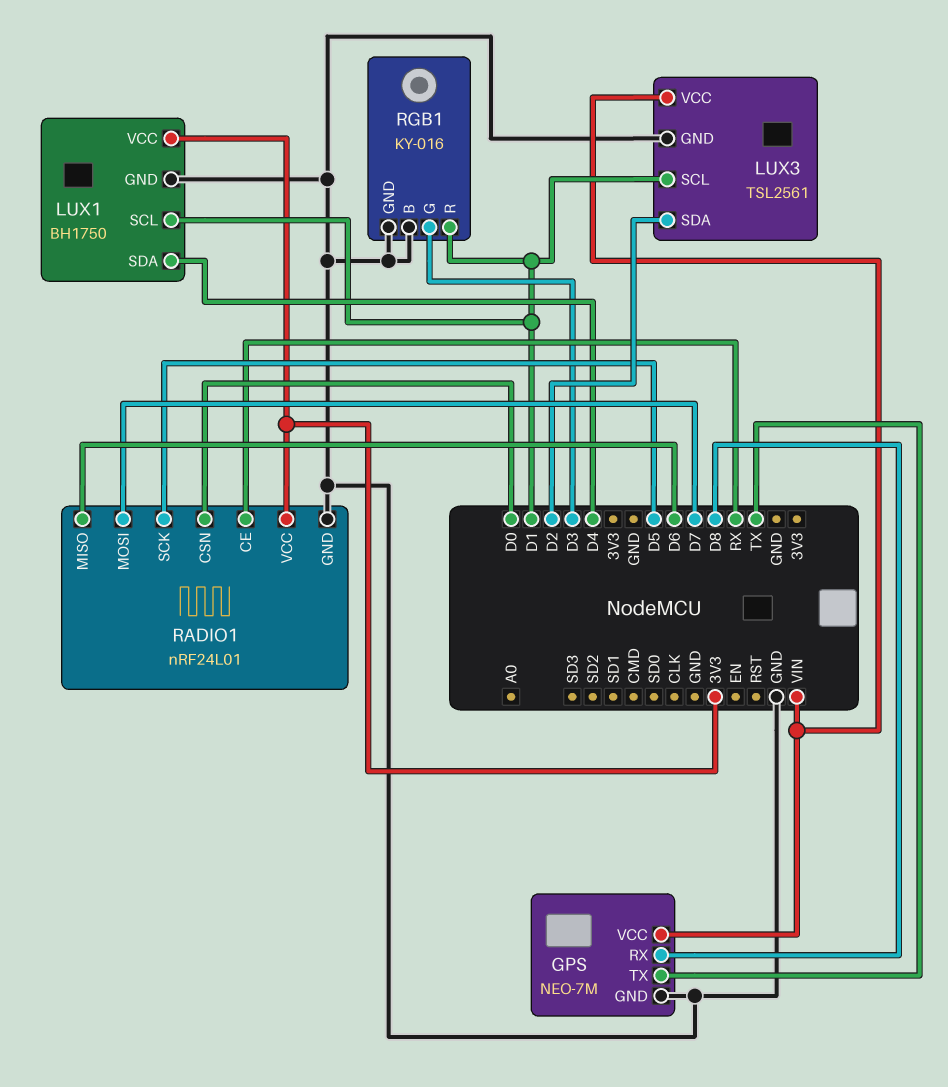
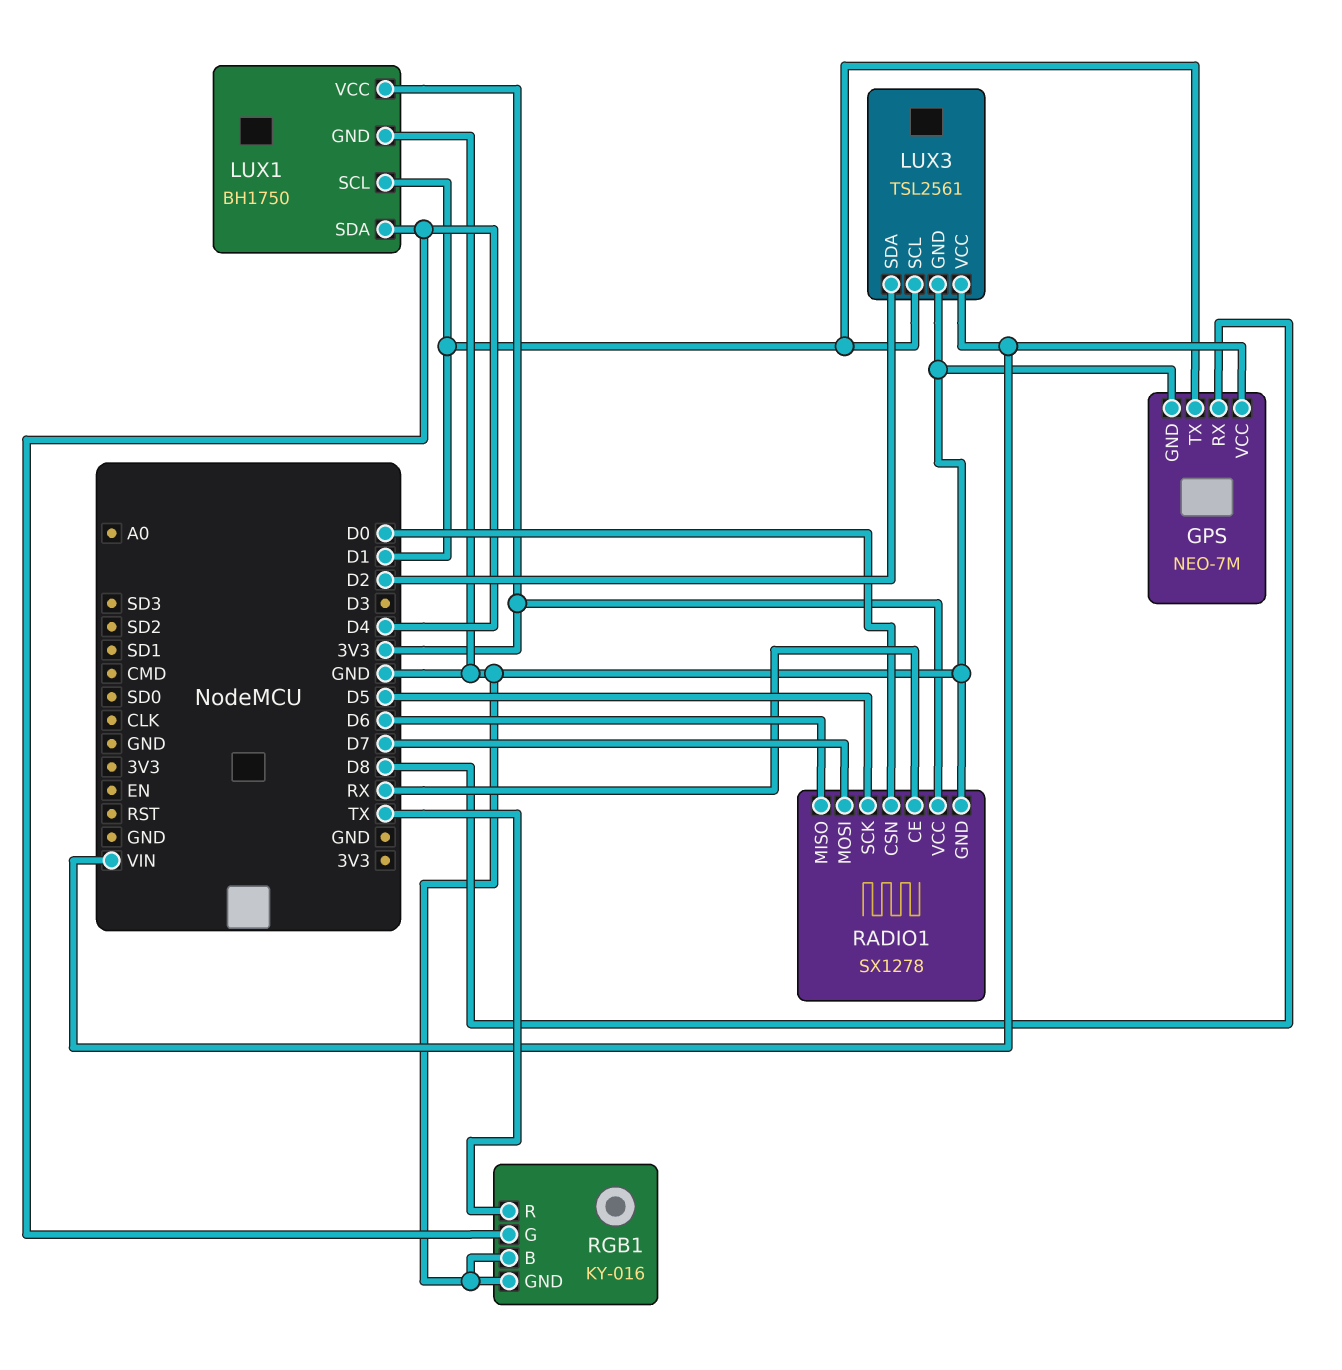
GPS pin TX: TX -> D1
RADIO1: nRF24L01 -> SX1278
RGB1 pin G: D3 -> D4
RGB1 pin R: D1 -> TX

